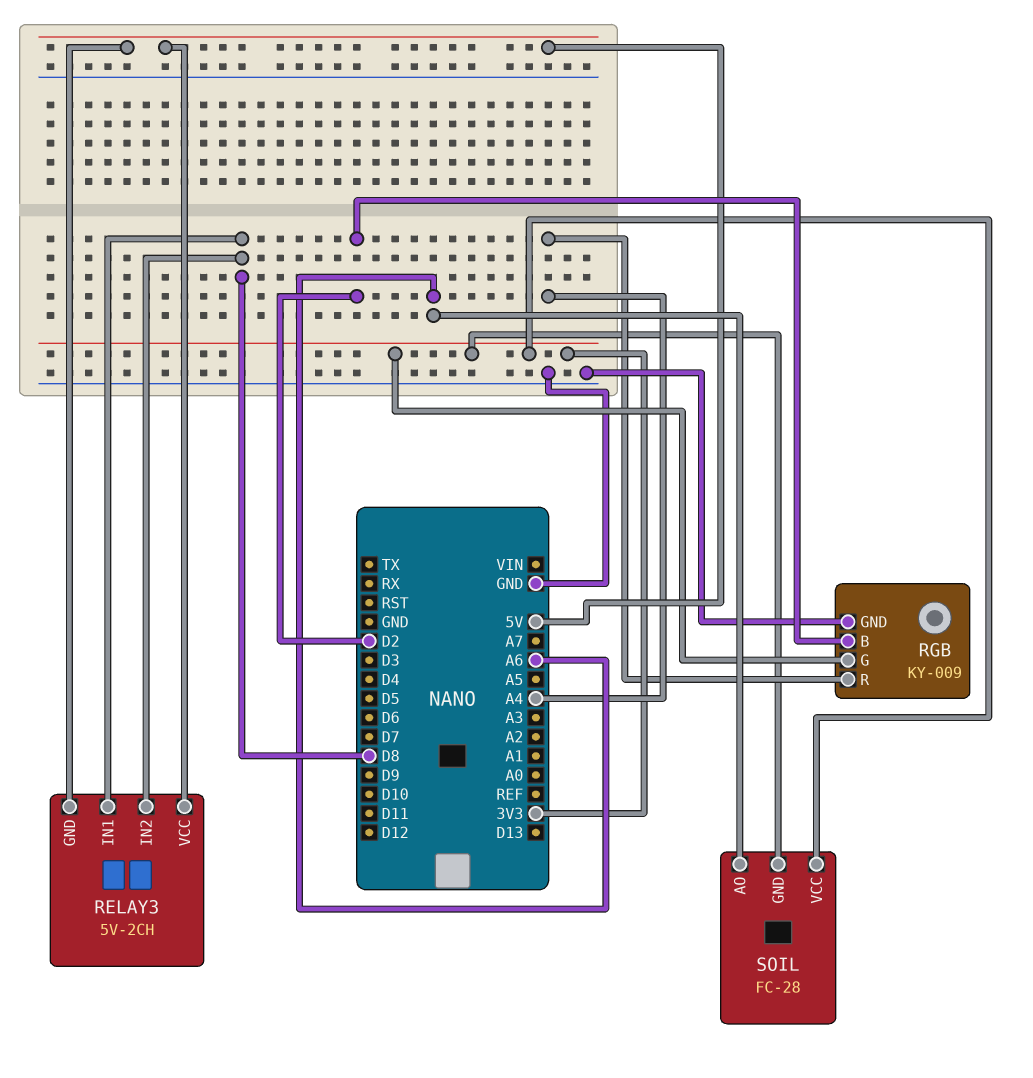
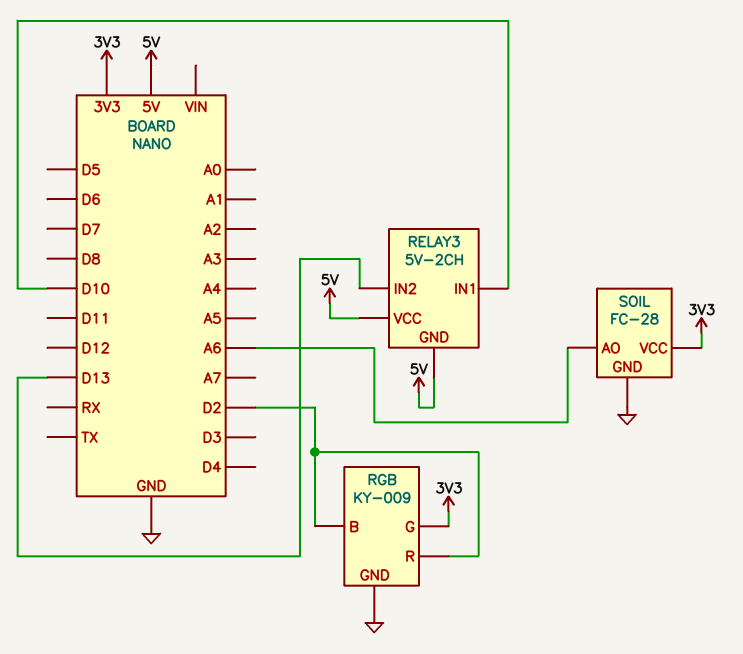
RELAY3 pin IN1: D8 -> D10
RELAY3 pin IN2: D8 -> D13
RGB pin R: A4 -> D2
SOIL pin GND: 3V3 -> GND

